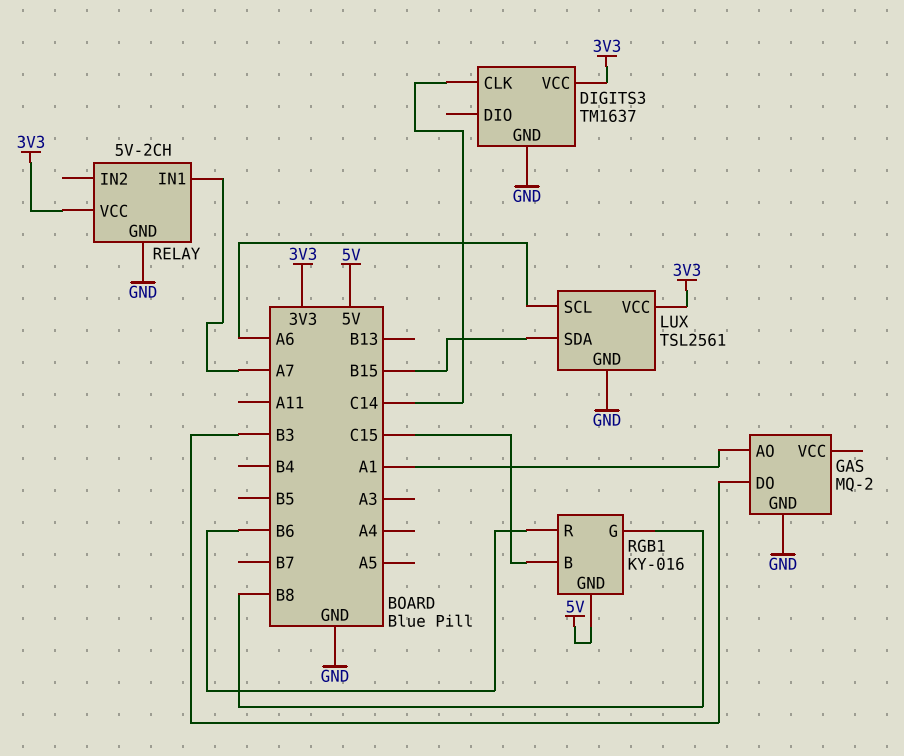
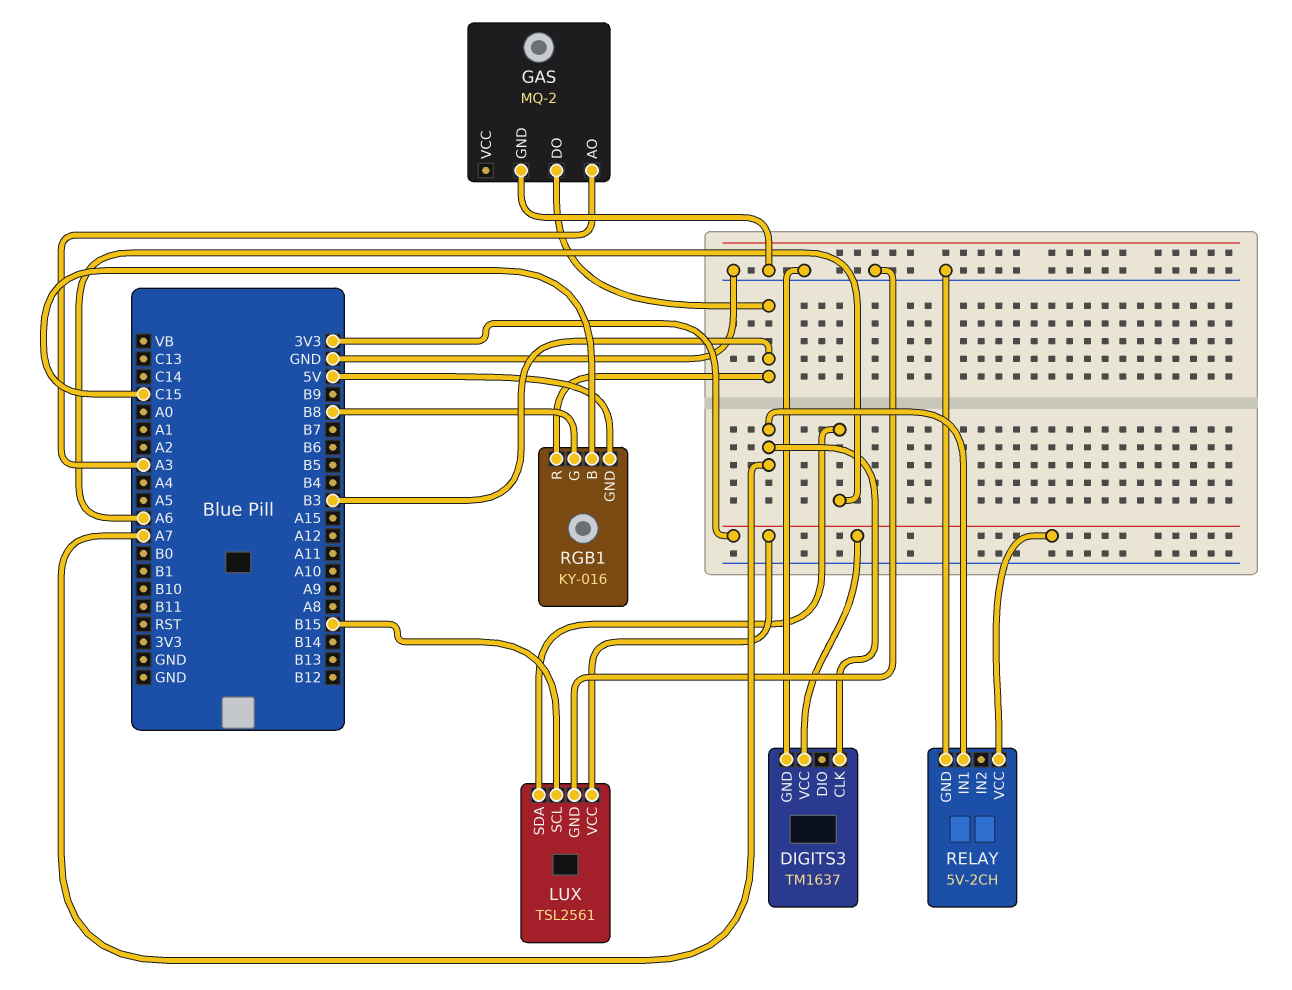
DIGITS3 pin CLK: C14 -> A7
GAS pin AO: A1 -> A3
LUX pin SCL: A6 -> B15
LUX pin SDA: B15 -> A6
RGB1 pin R: B6 -> B3

